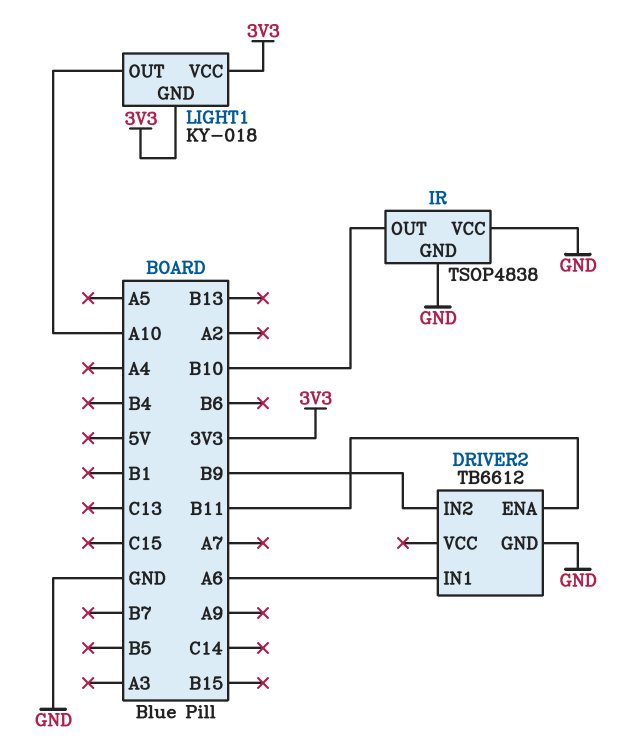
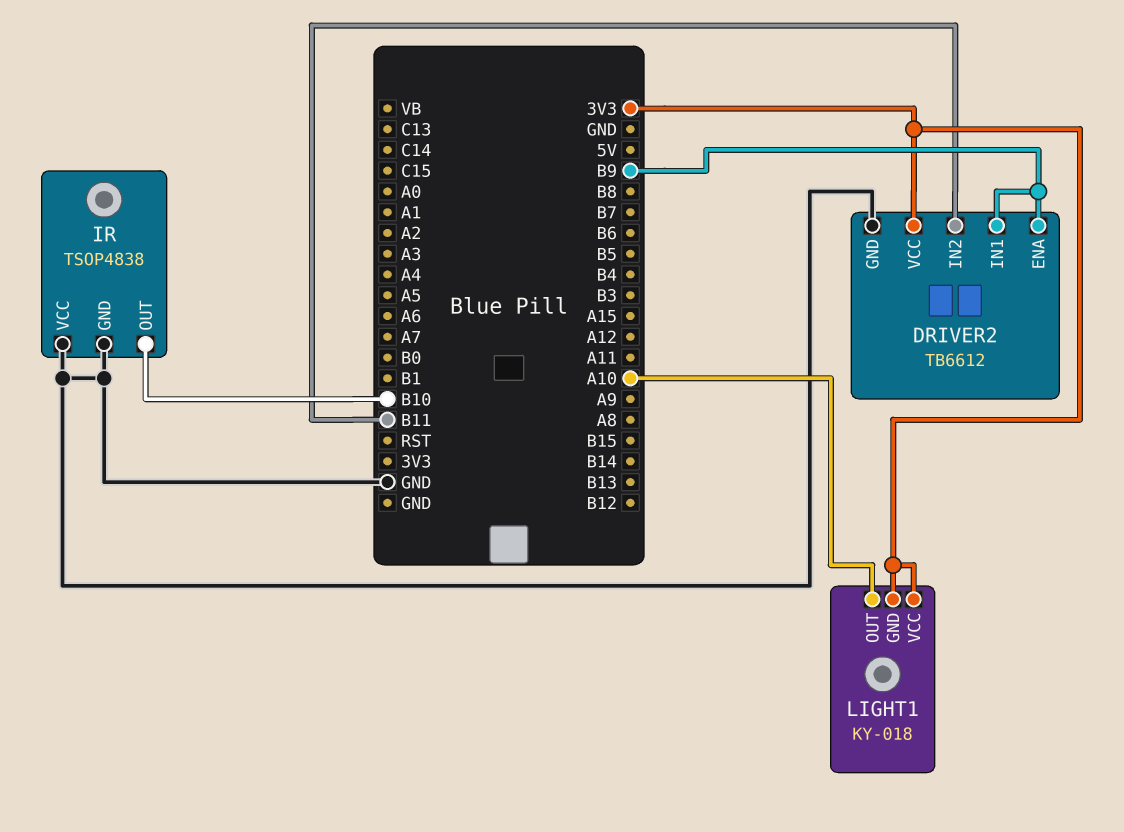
DRIVER2 pin ENA: B11 -> B9
DRIVER2 pin IN1: A6 -> B9
DRIVER2 pin IN2: B9 -> B11
DRIVER2 pin VCC: none -> 3V3

